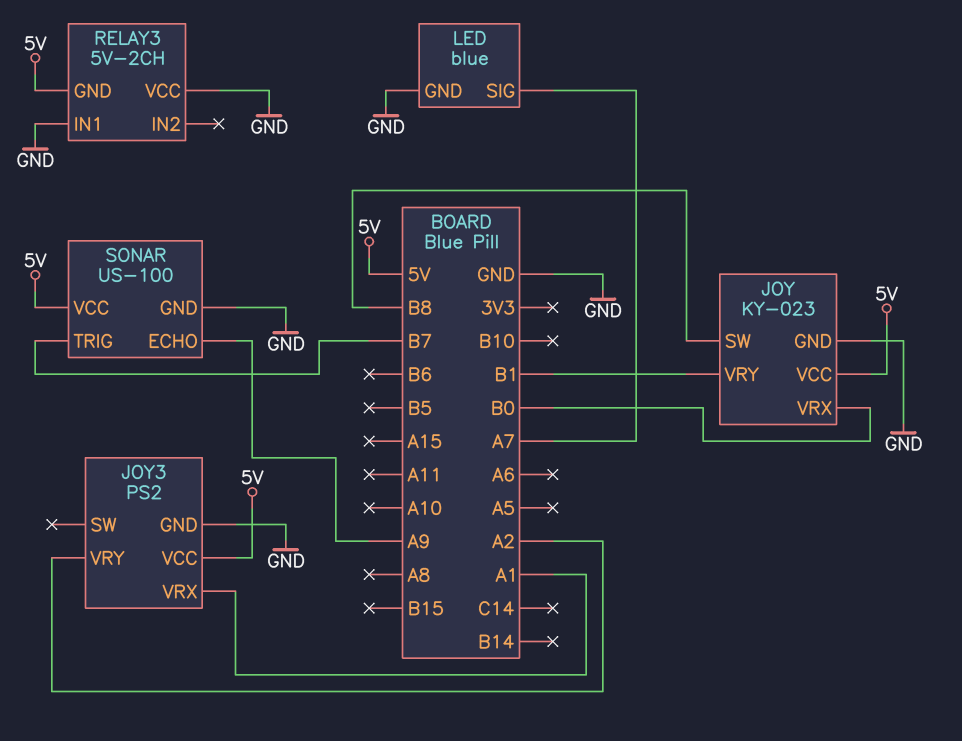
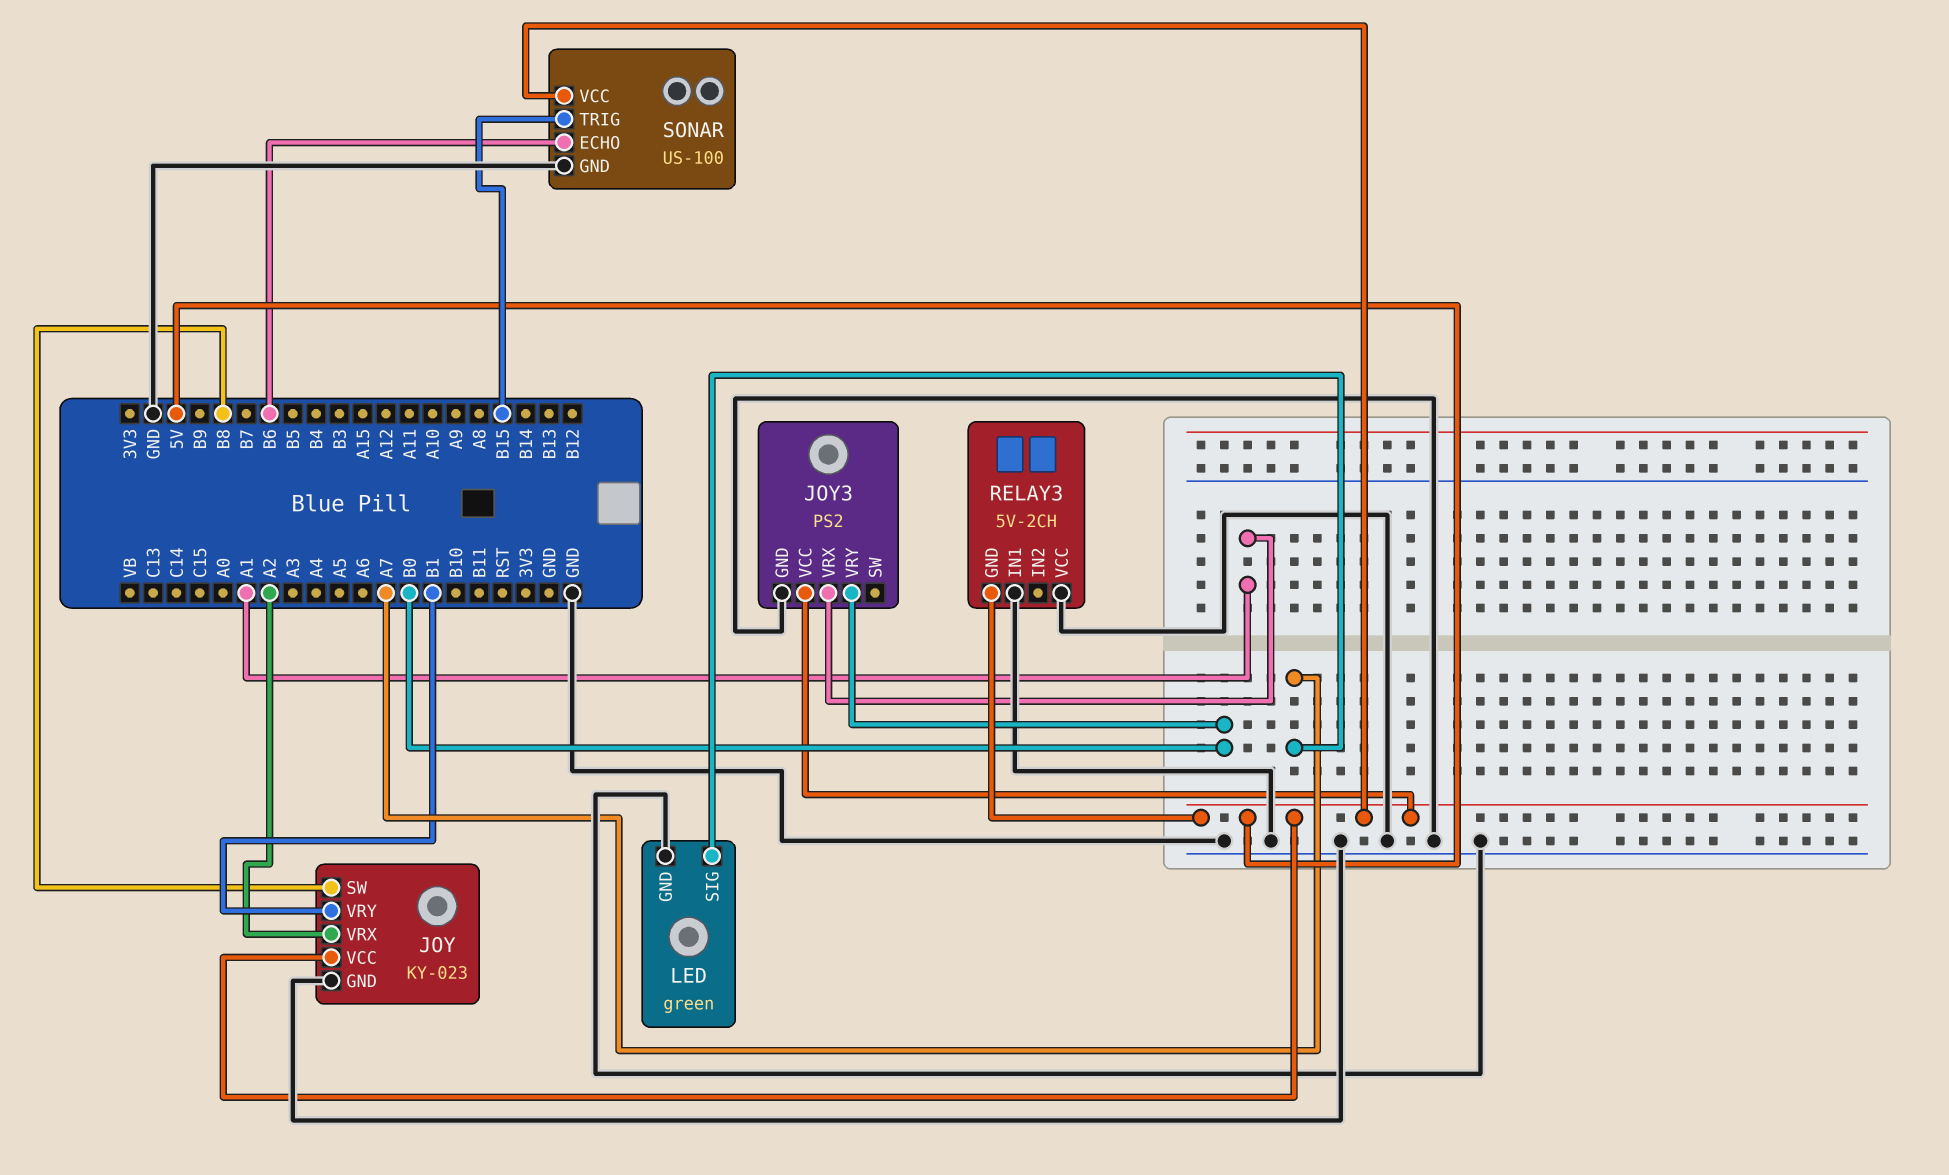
JOY pin VRX: B0 -> A2
JOY3 pin VRY: A2 -> B0
LED: blue -> green
SONAR pin ECHO: A9 -> B6
SONAR pin TRIG: B7 -> B15

